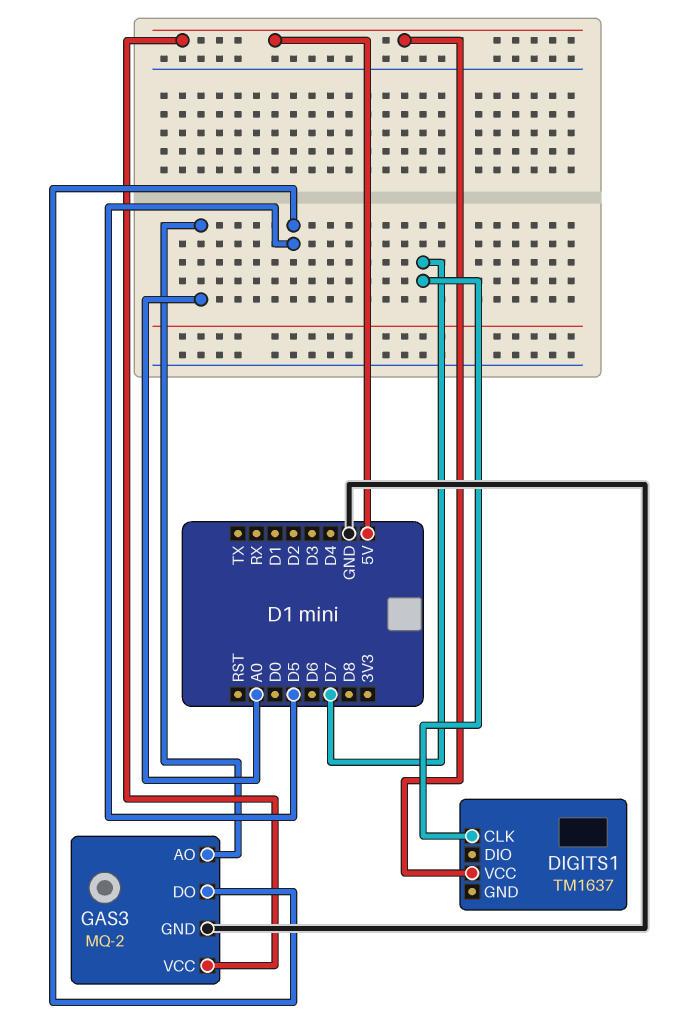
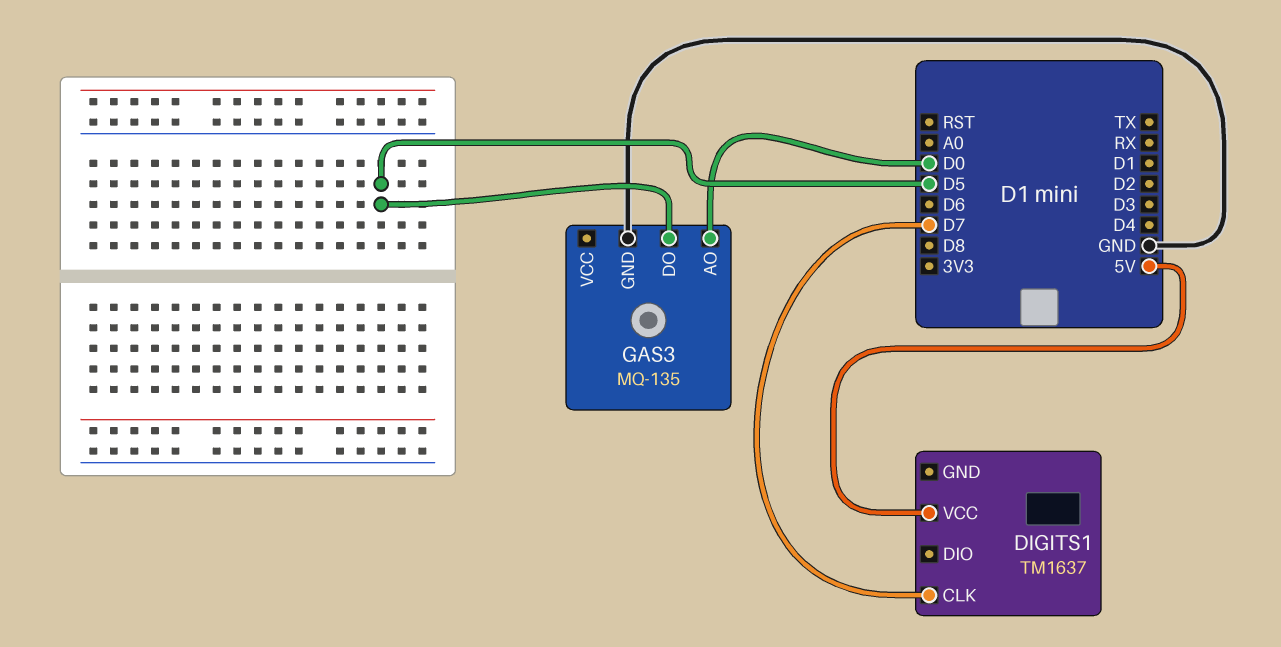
GAS3: MQ-2 -> MQ-135
GAS3 pin AO: A0 -> D0
GAS3 pin VCC: 5V -> none

